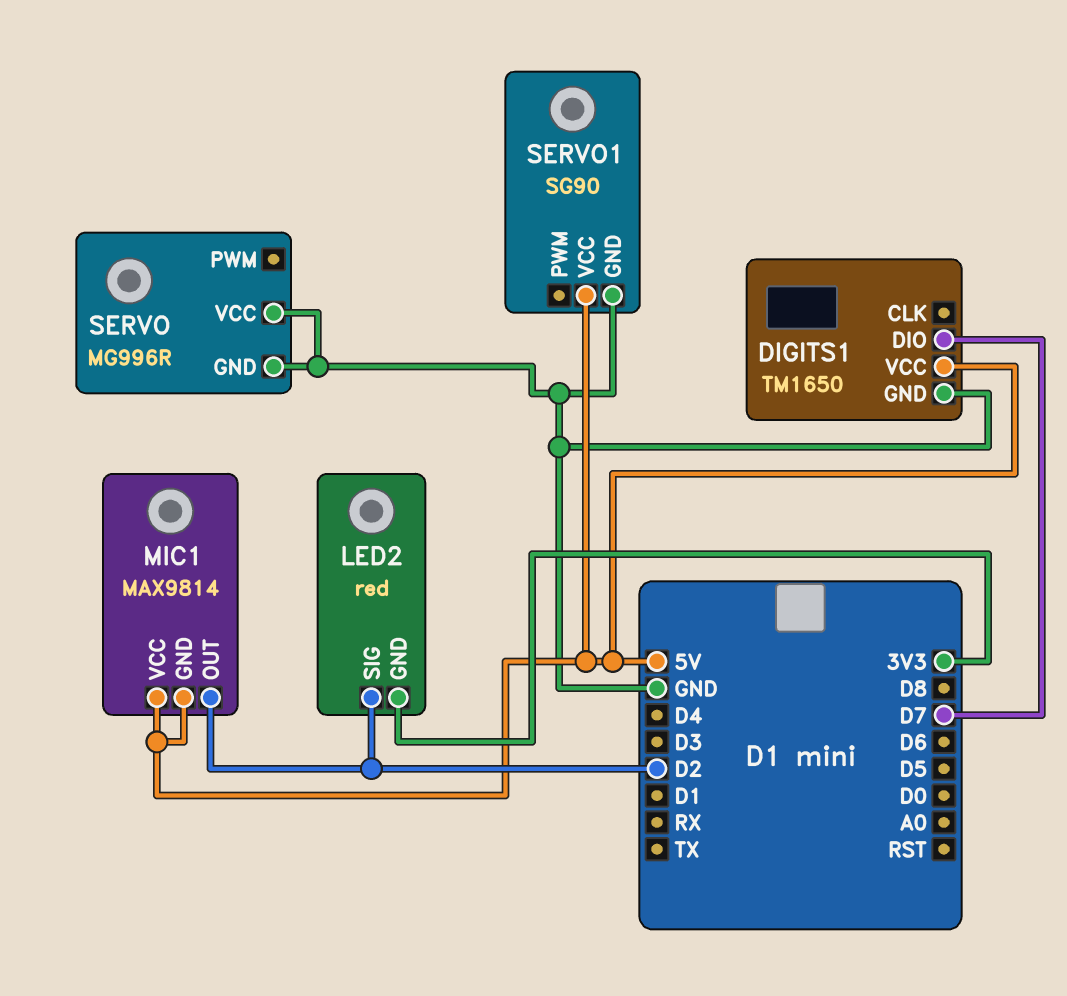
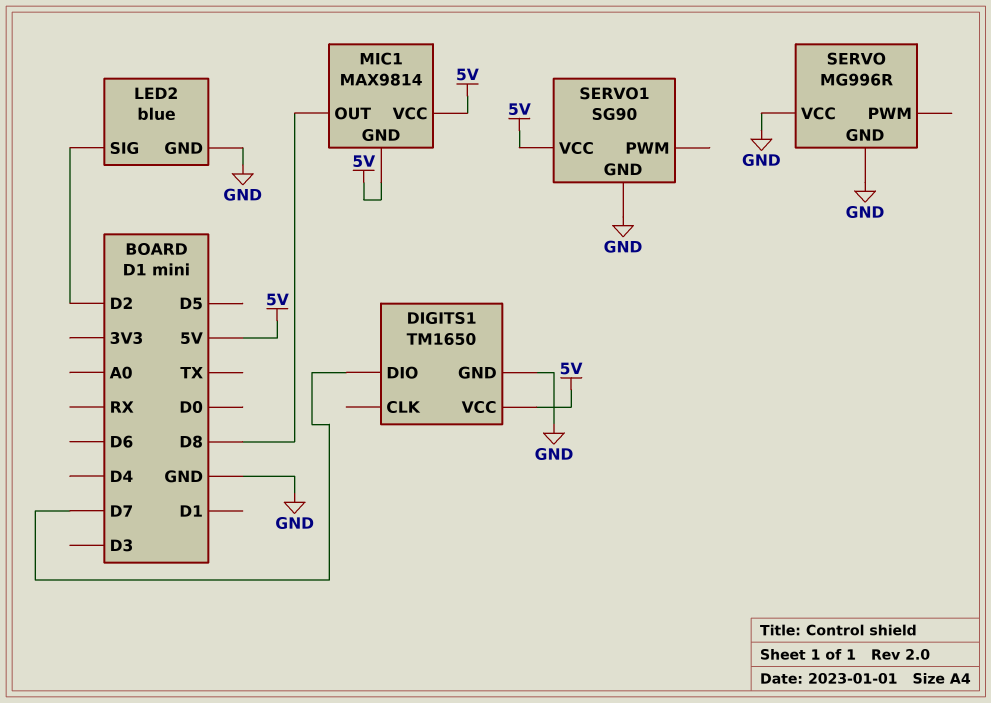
LED2: red -> blue
LED2 pin GND: 3V3 -> GND
MIC1 pin OUT: D2 -> D8

